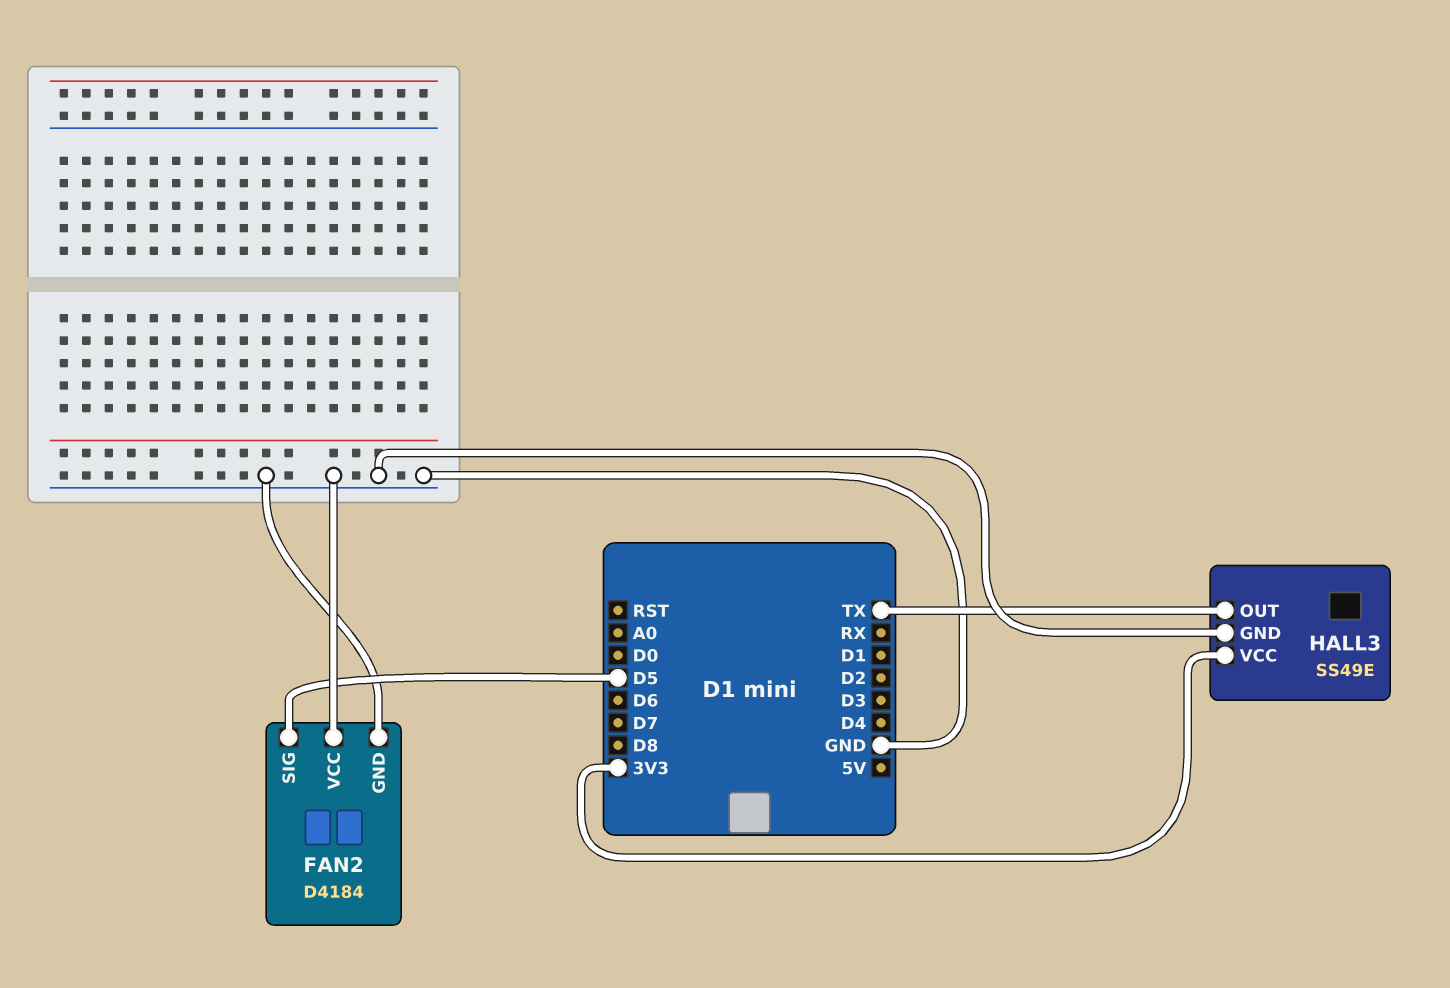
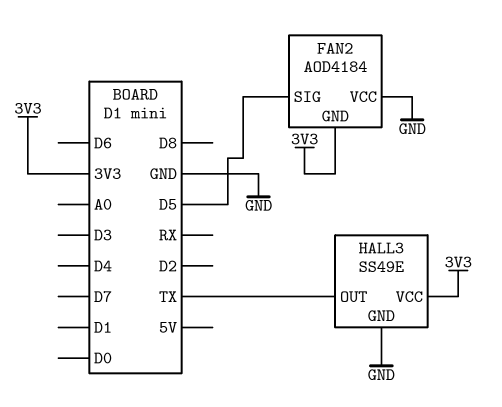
FAN2: D4184 -> AOD4184
FAN2 pin GND: GND -> 3V3

